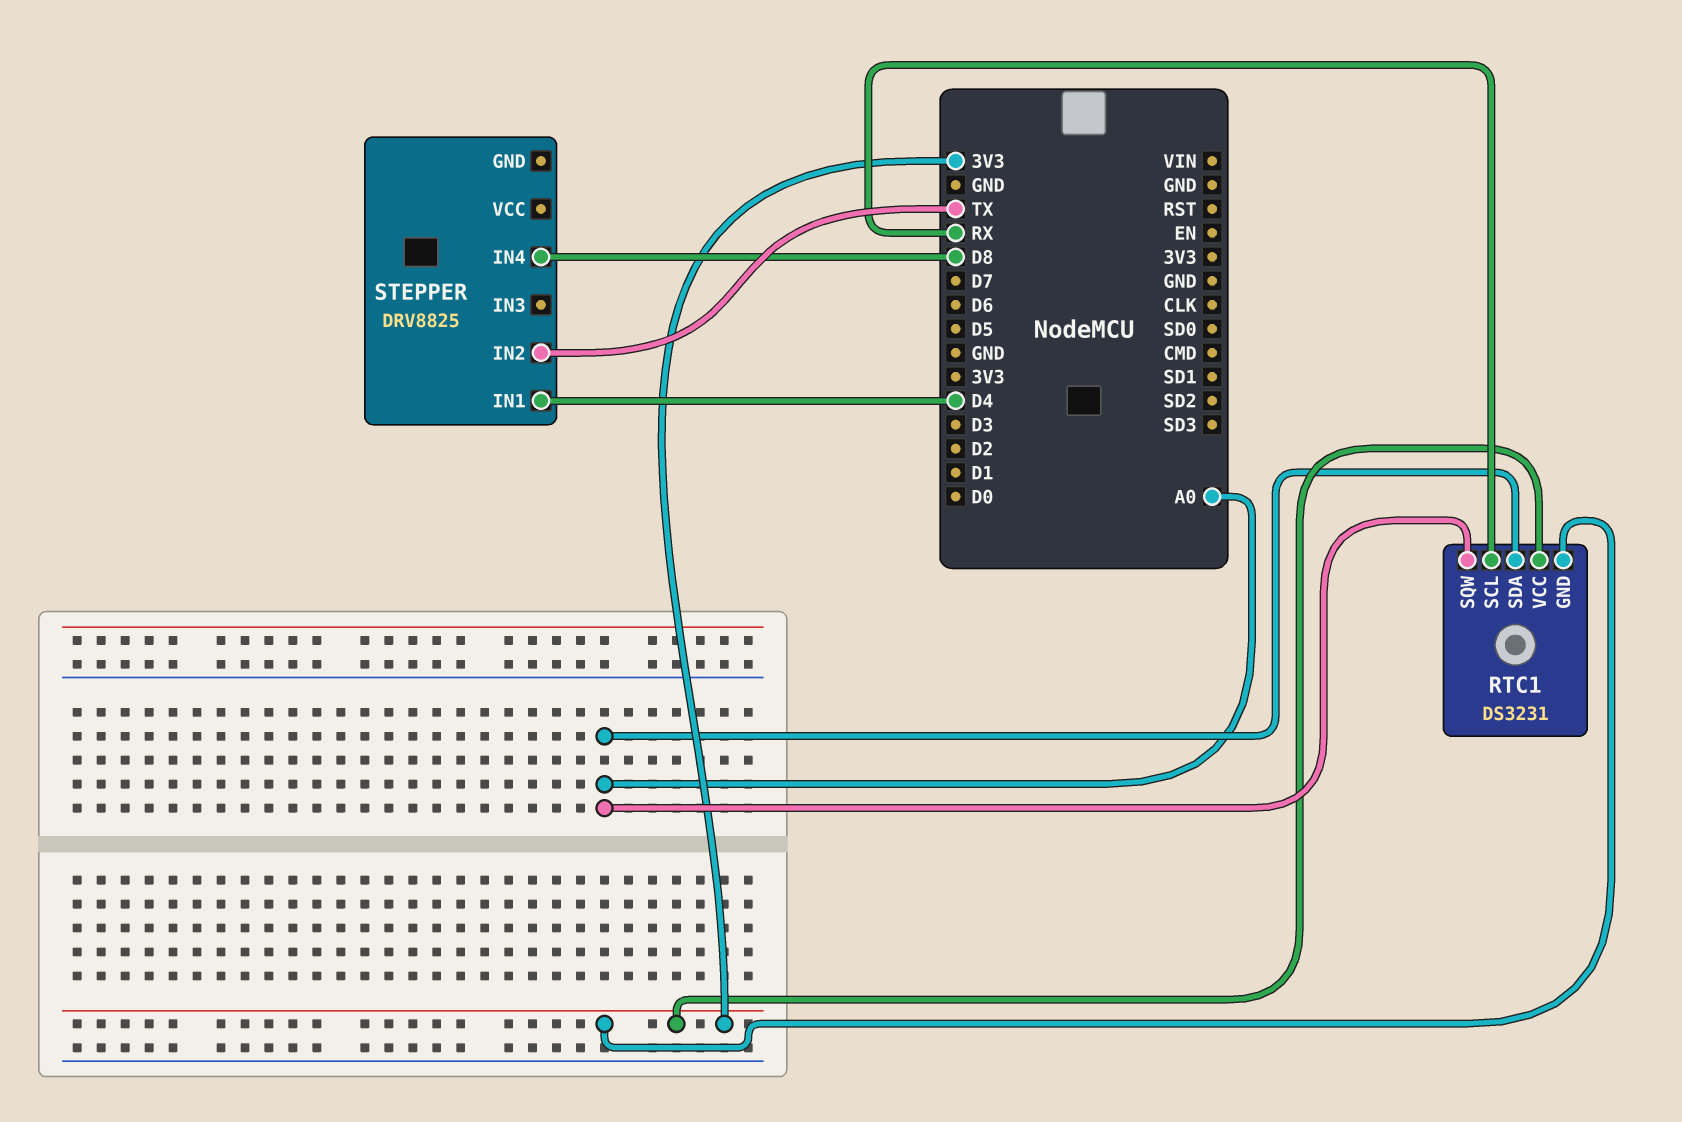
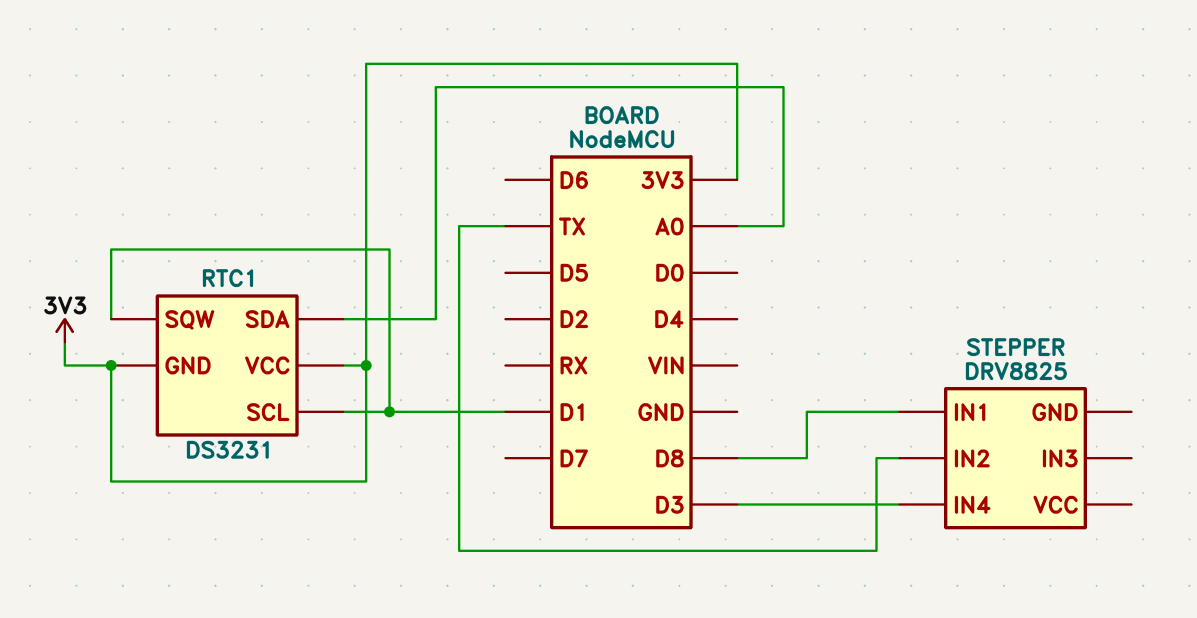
RTC1 pin SCL: RX -> D1
RTC1 pin SQW: A0 -> D1
STEPPER pin IN1: D4 -> D8
STEPPER pin IN4: D8 -> D3

